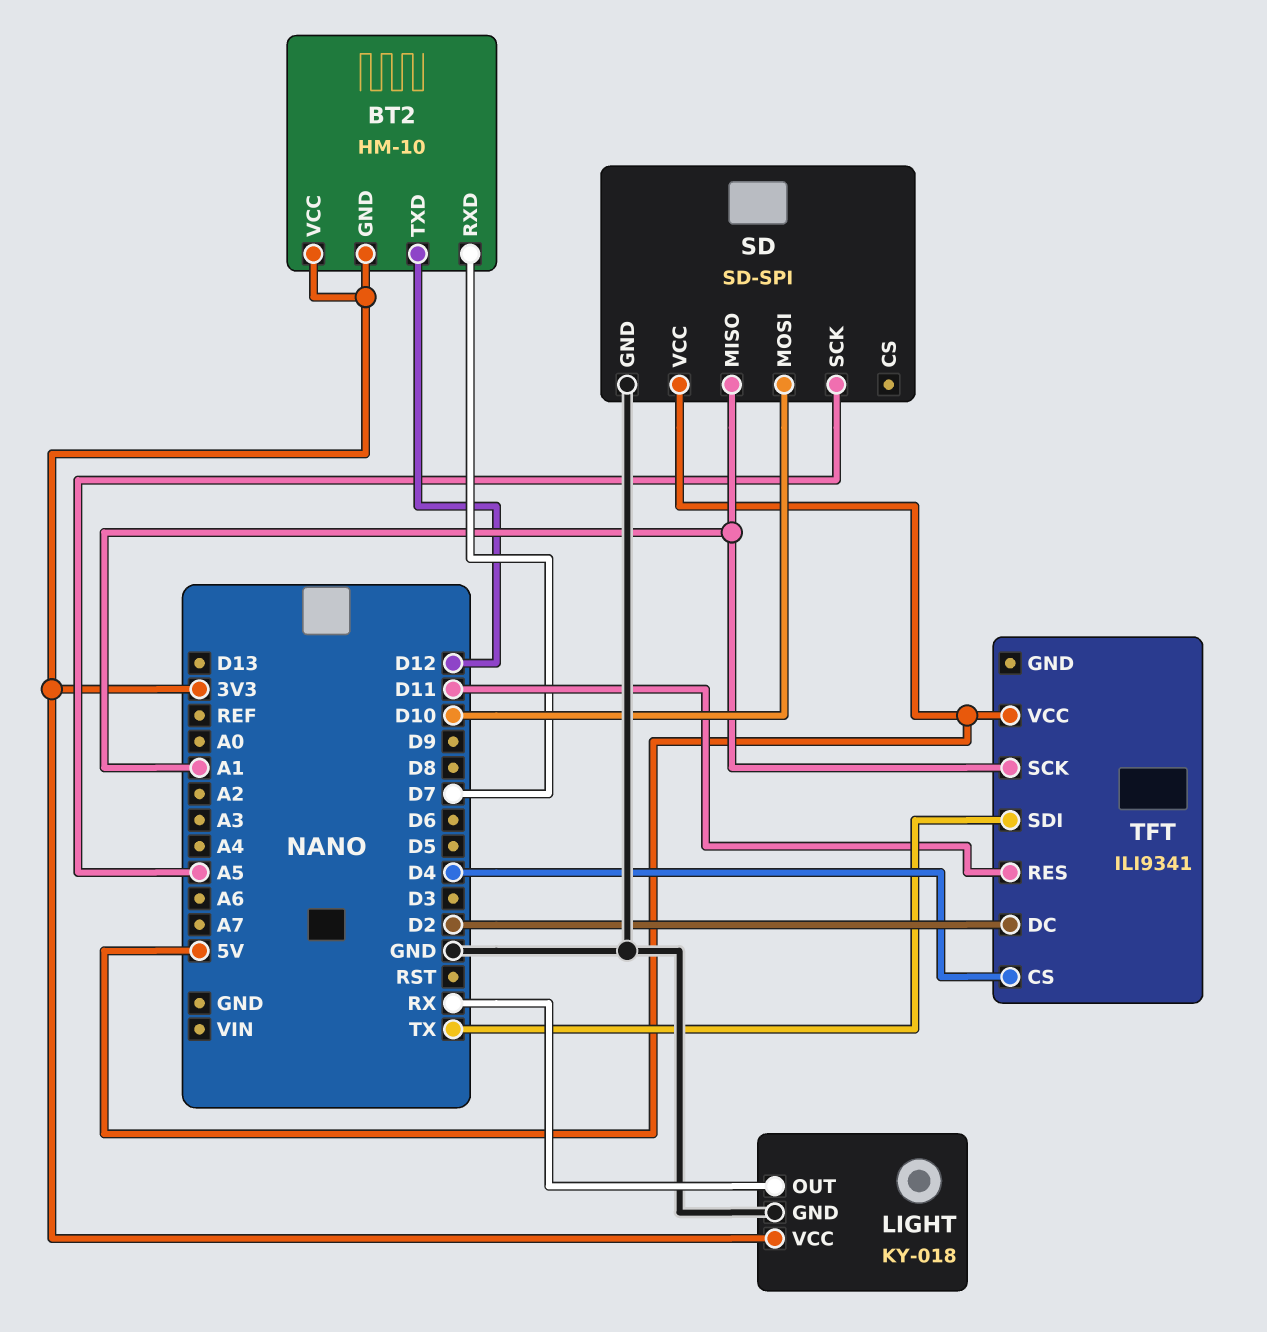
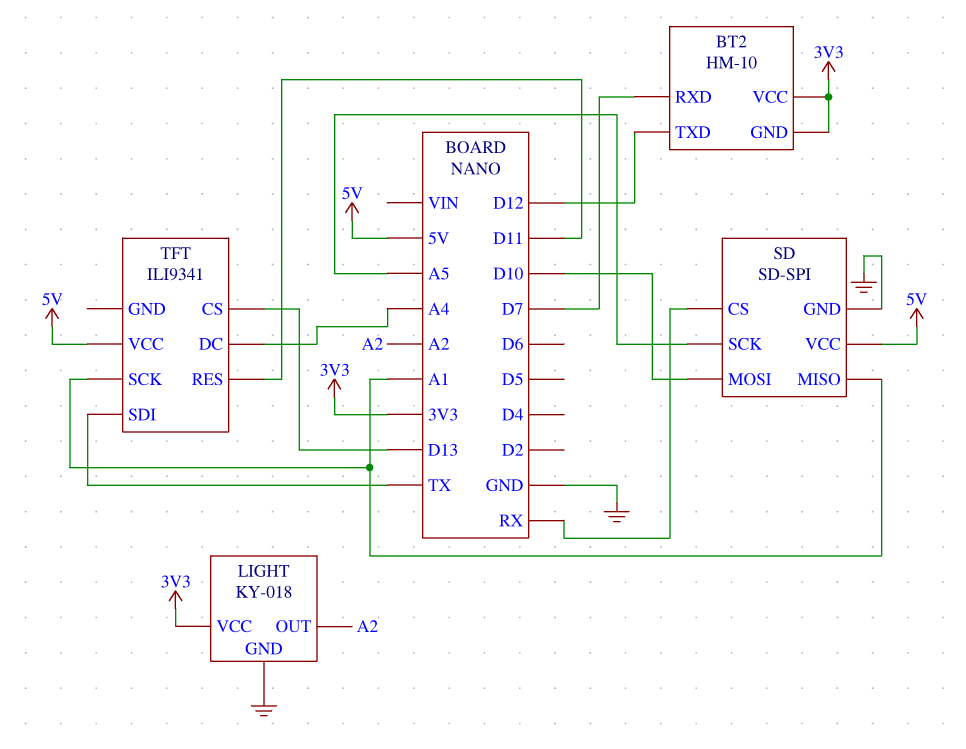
LIGHT pin OUT: RX -> A2
SD pin CS: none -> RX
TFT pin CS: D4 -> D13
TFT pin DC: D2 -> A4

